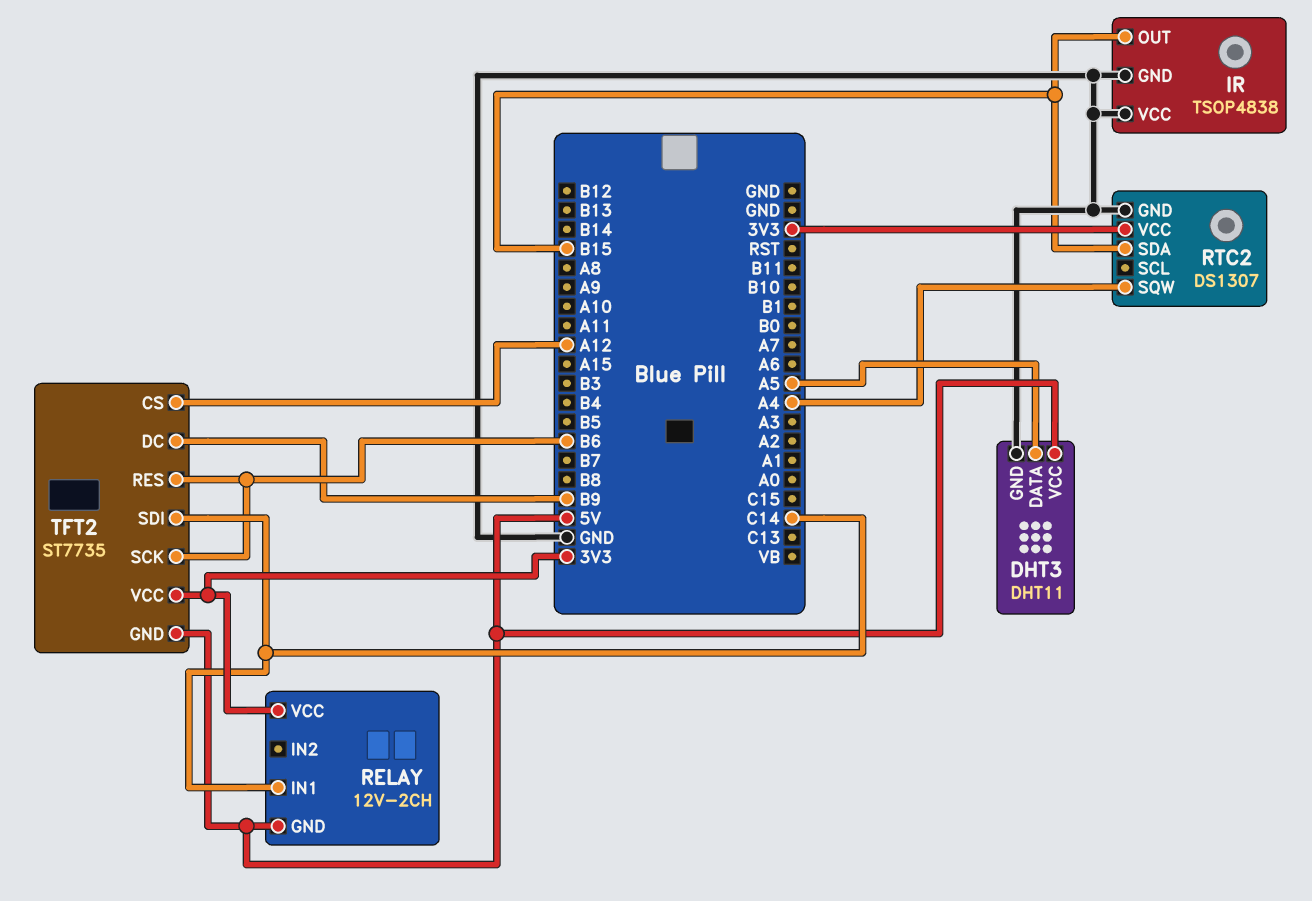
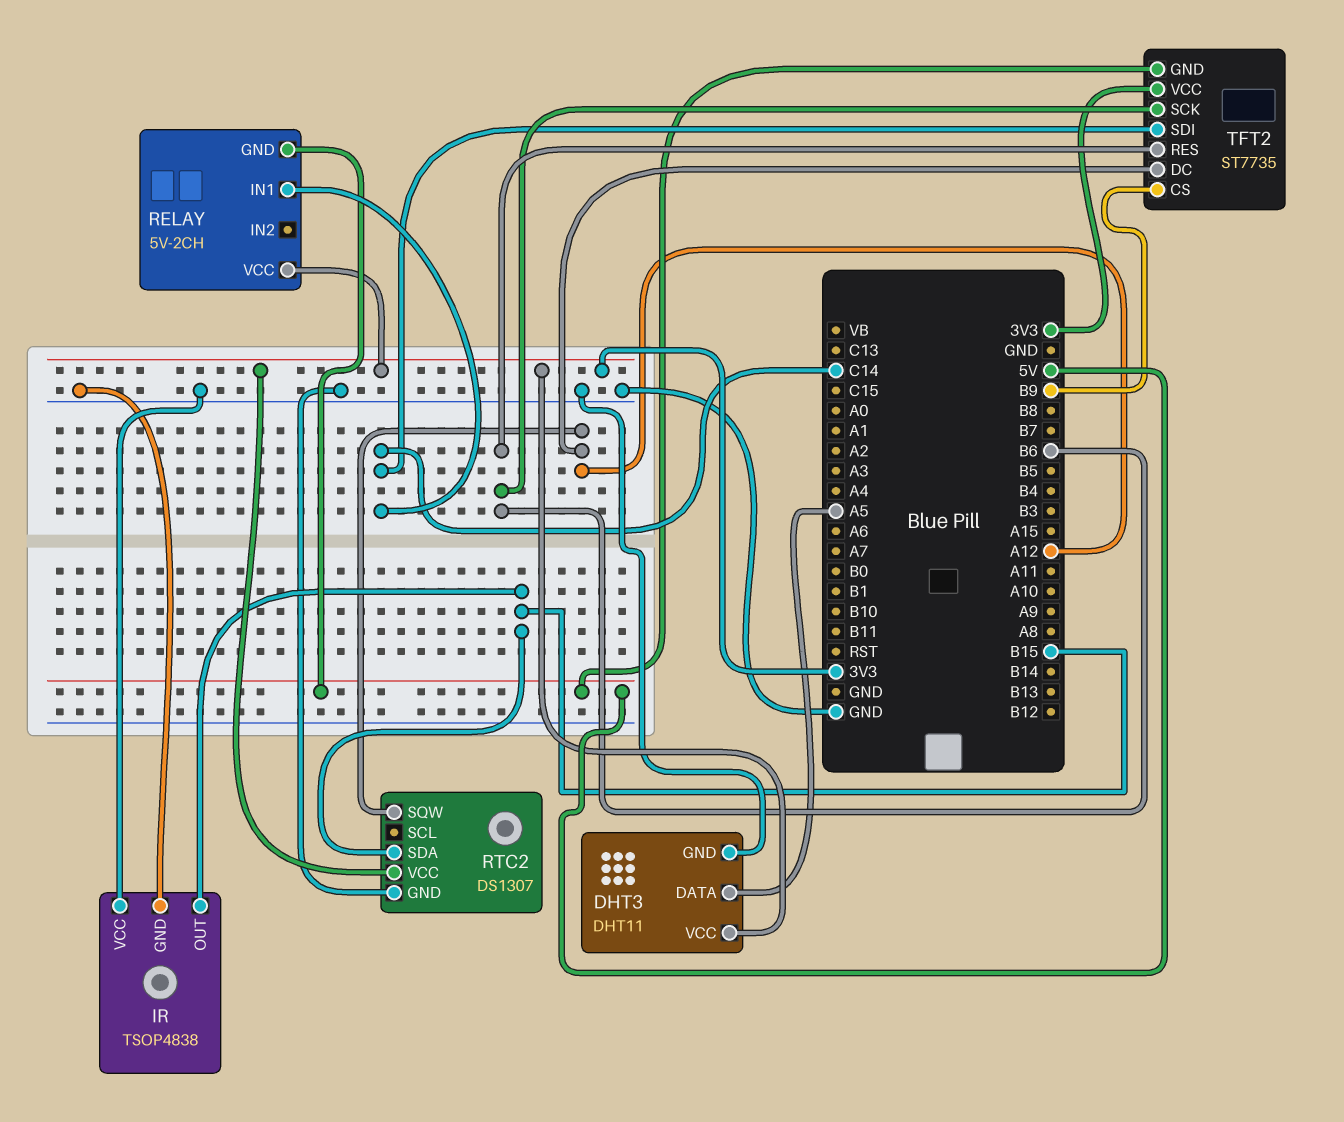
DHT3 pin VCC: 5V -> 3V3
RELAY: 12V-2CH -> 5V-2CH
RTC2 pin SQW: A4 -> A12
TFT2 pin CS: A12 -> B9
TFT2 pin DC: B9 -> A12

